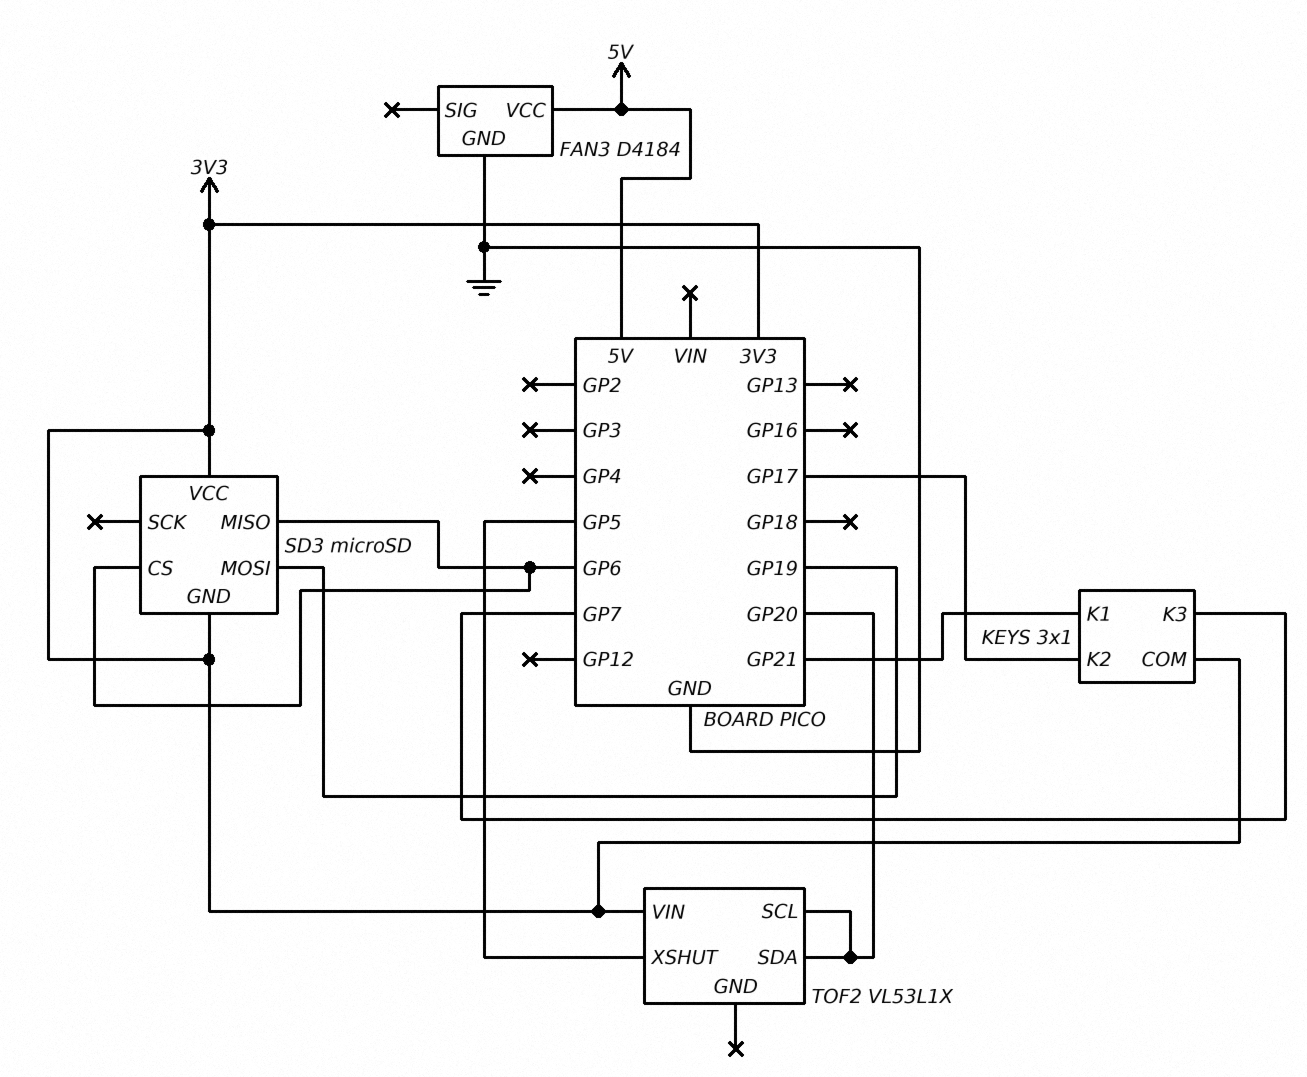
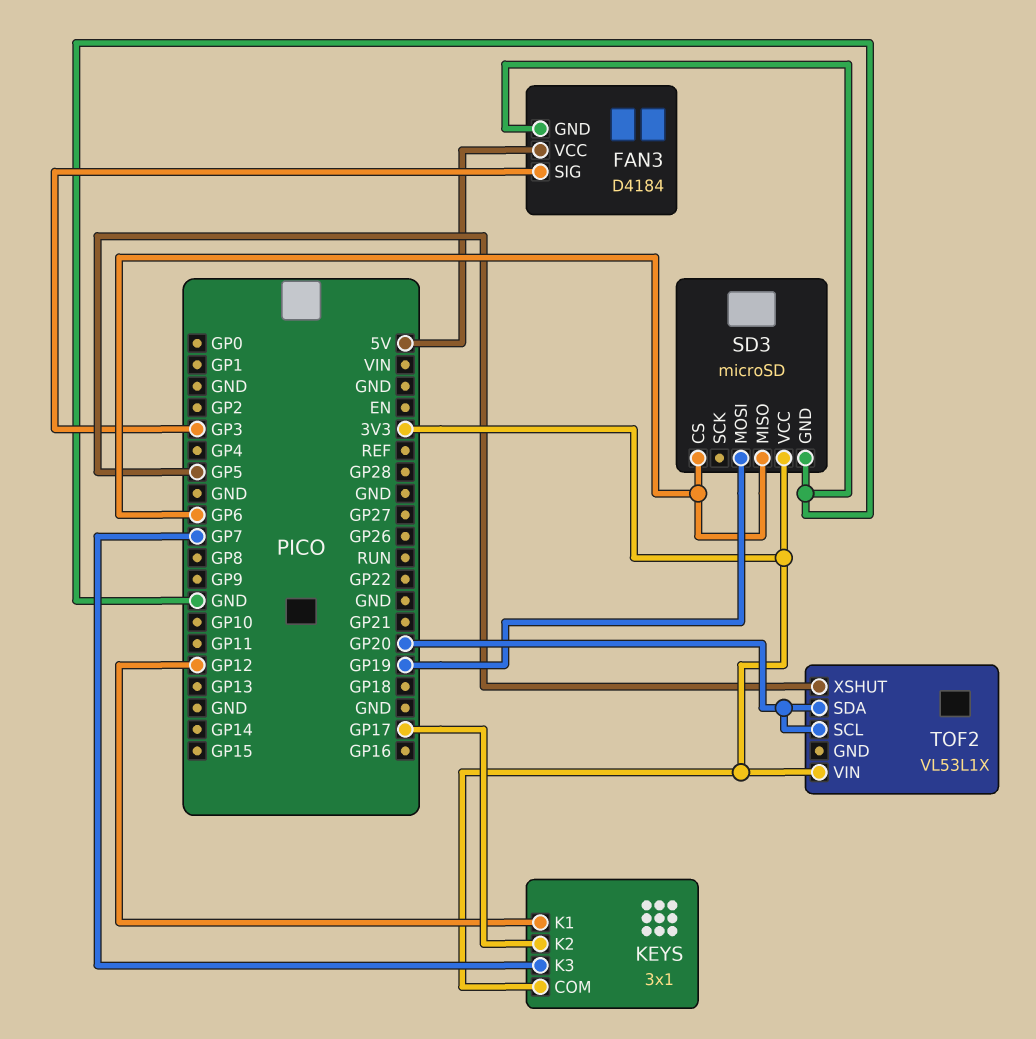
FAN3 pin SIG: none -> GP3
KEYS pin K1: GP21 -> GP12
SD3 pin GND: 3V3 -> GND

